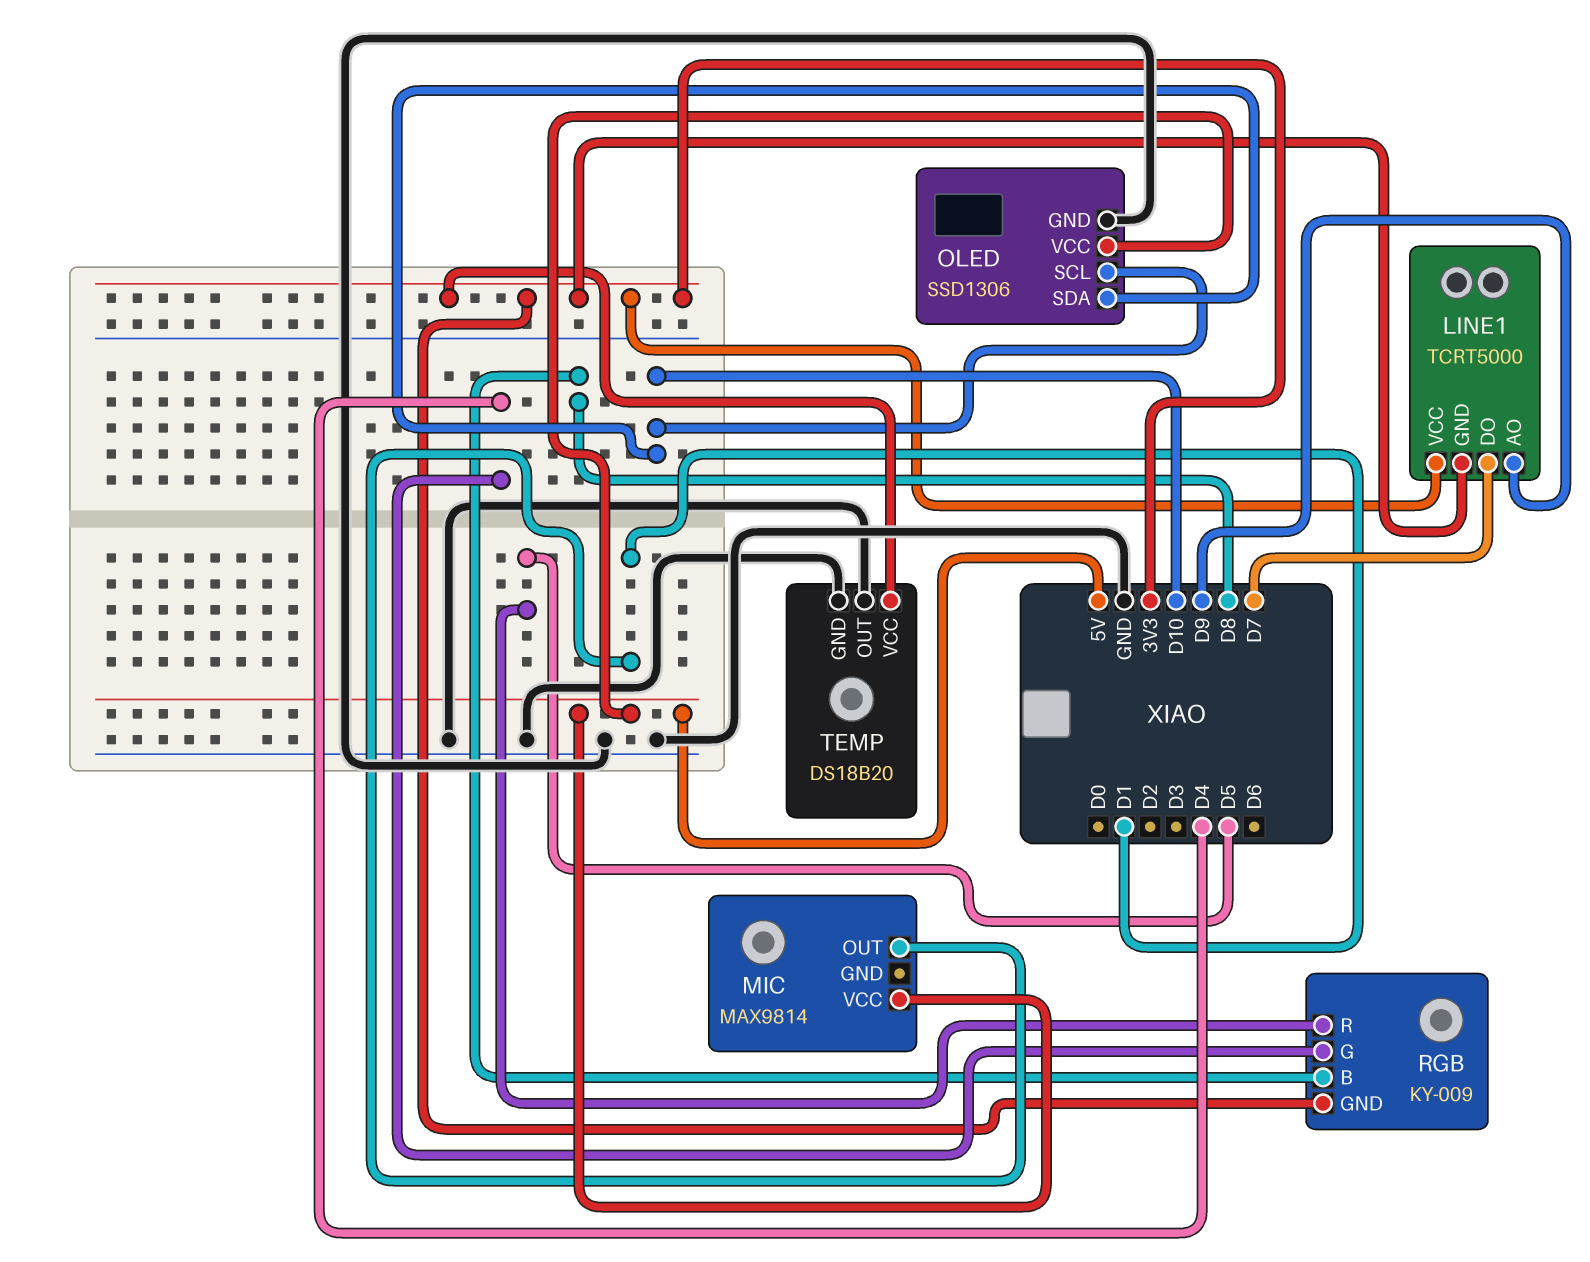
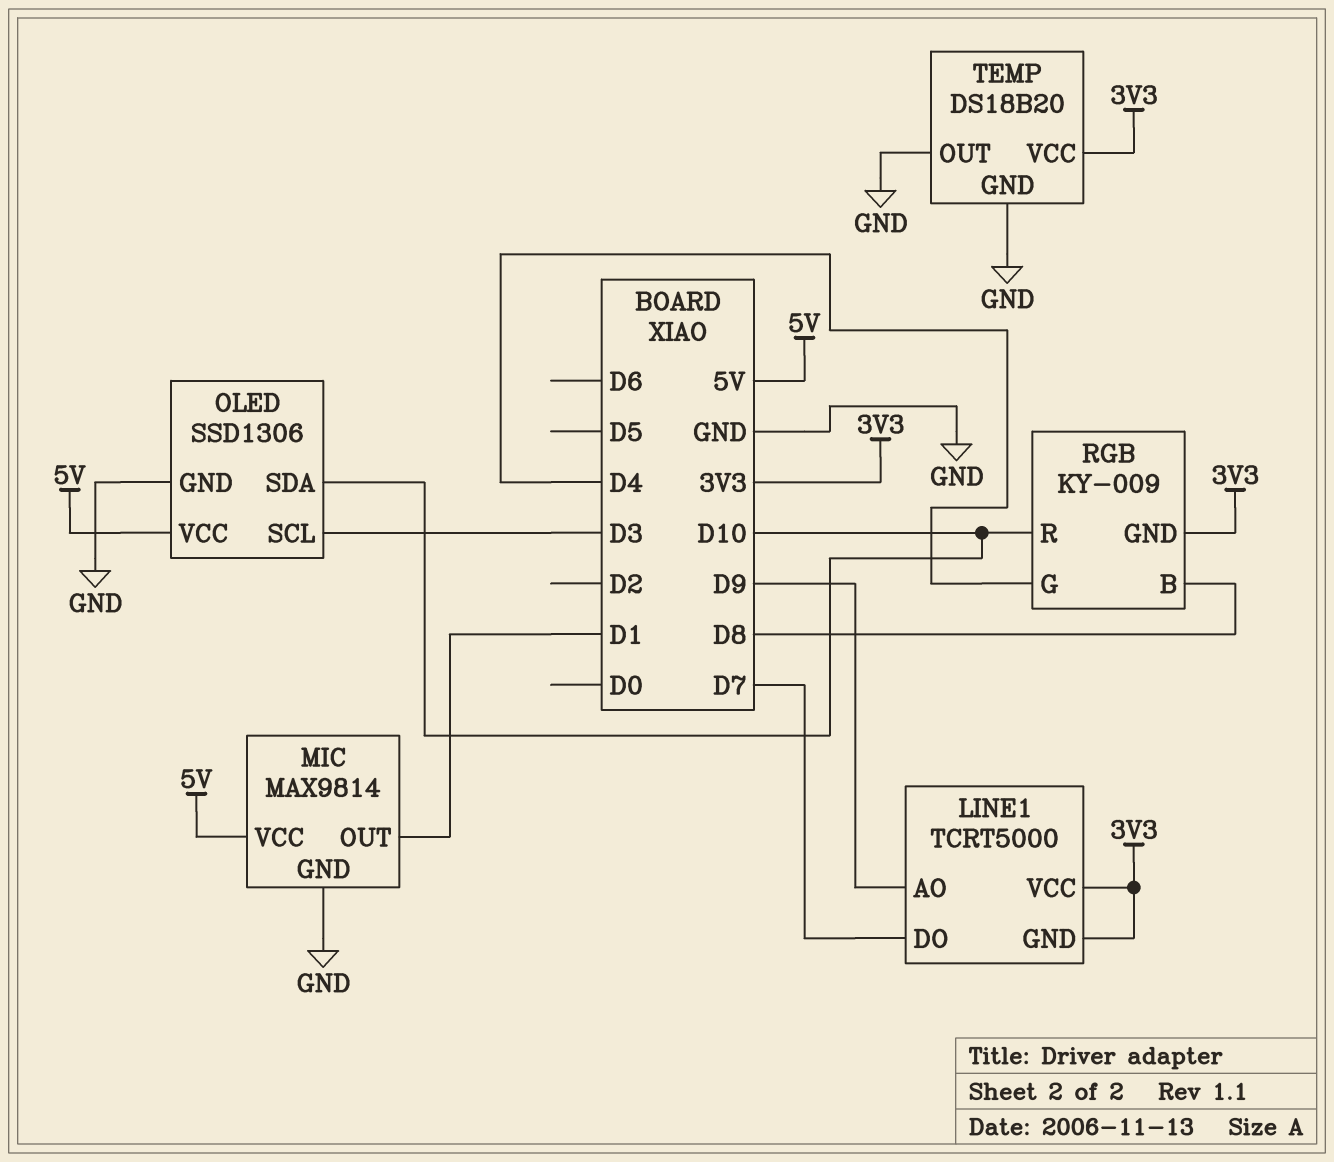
MIC pin GND: none -> GND
OLED pin SCL: D10 -> D3
RGB pin R: D5 -> D10

